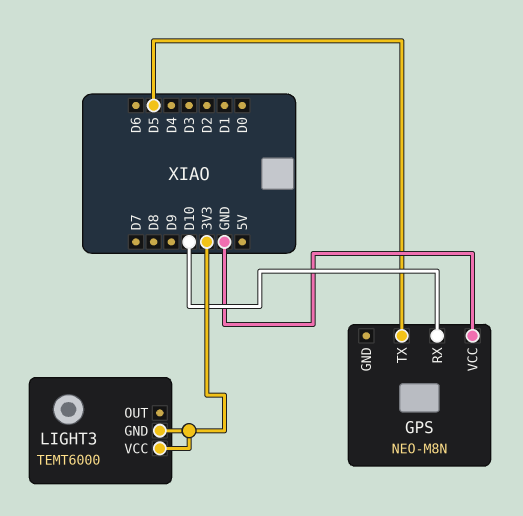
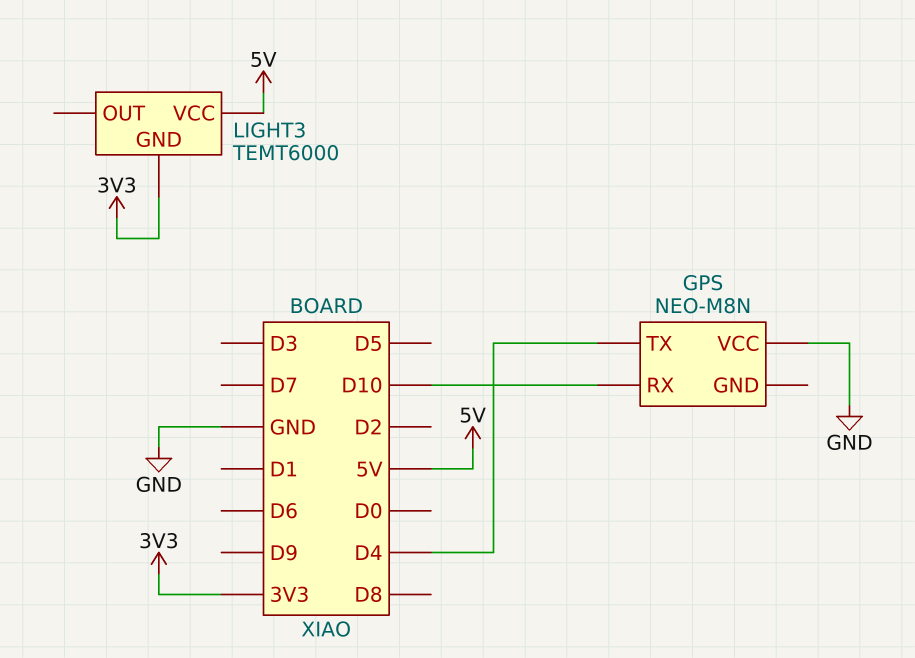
GPS pin TX: D5 -> D4
LIGHT3 pin VCC: 3V3 -> 5V

